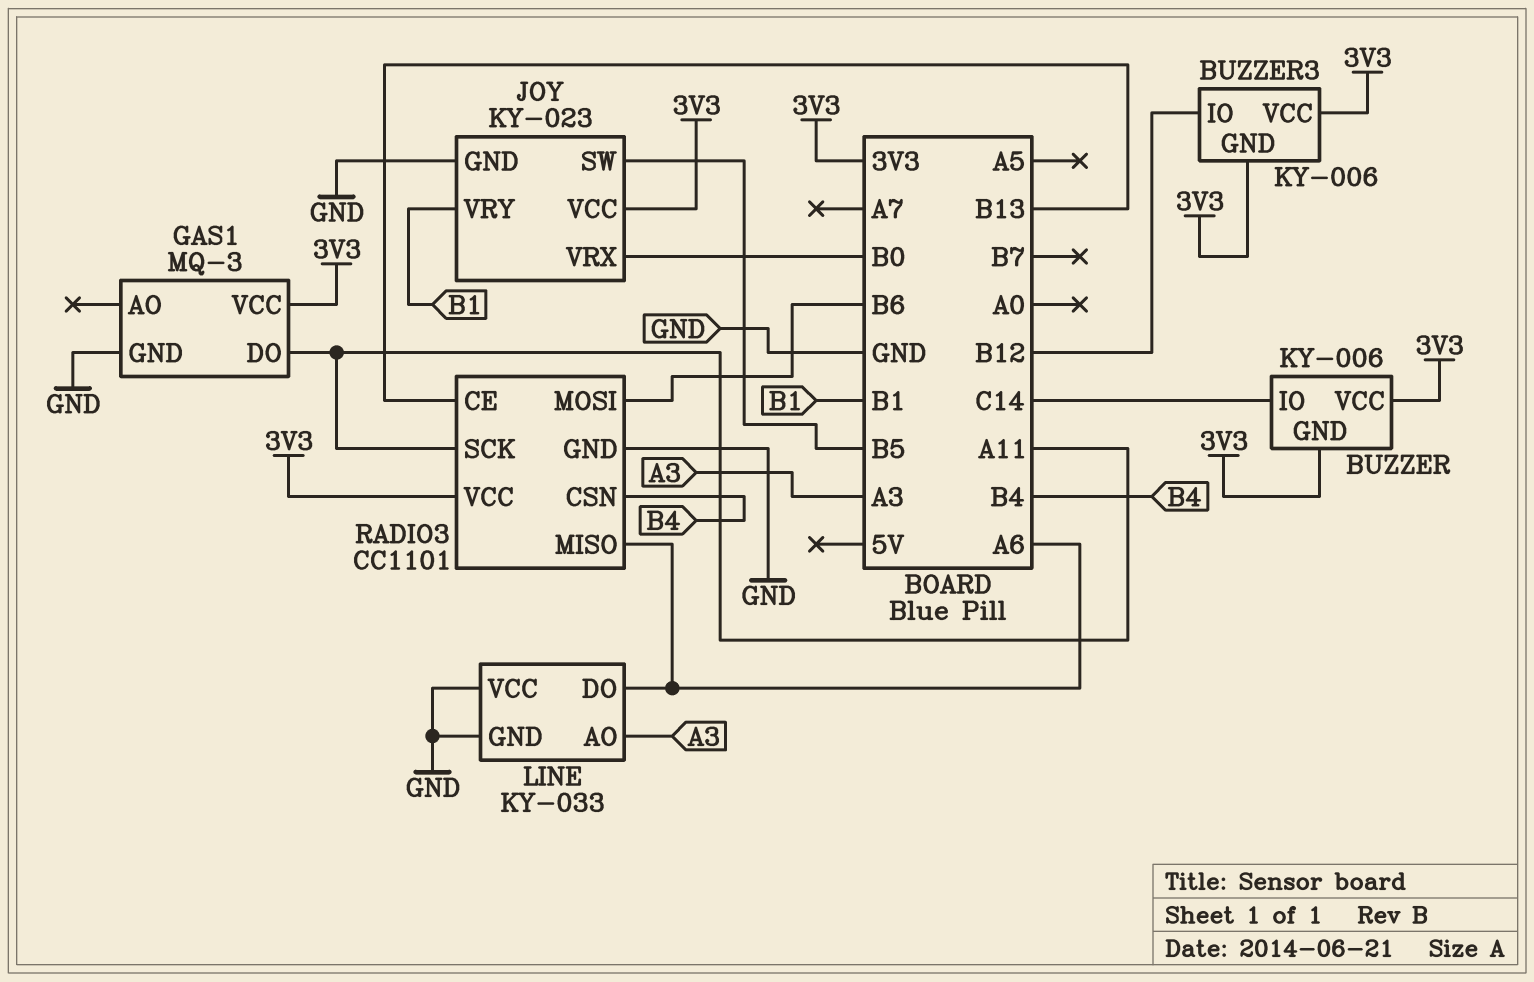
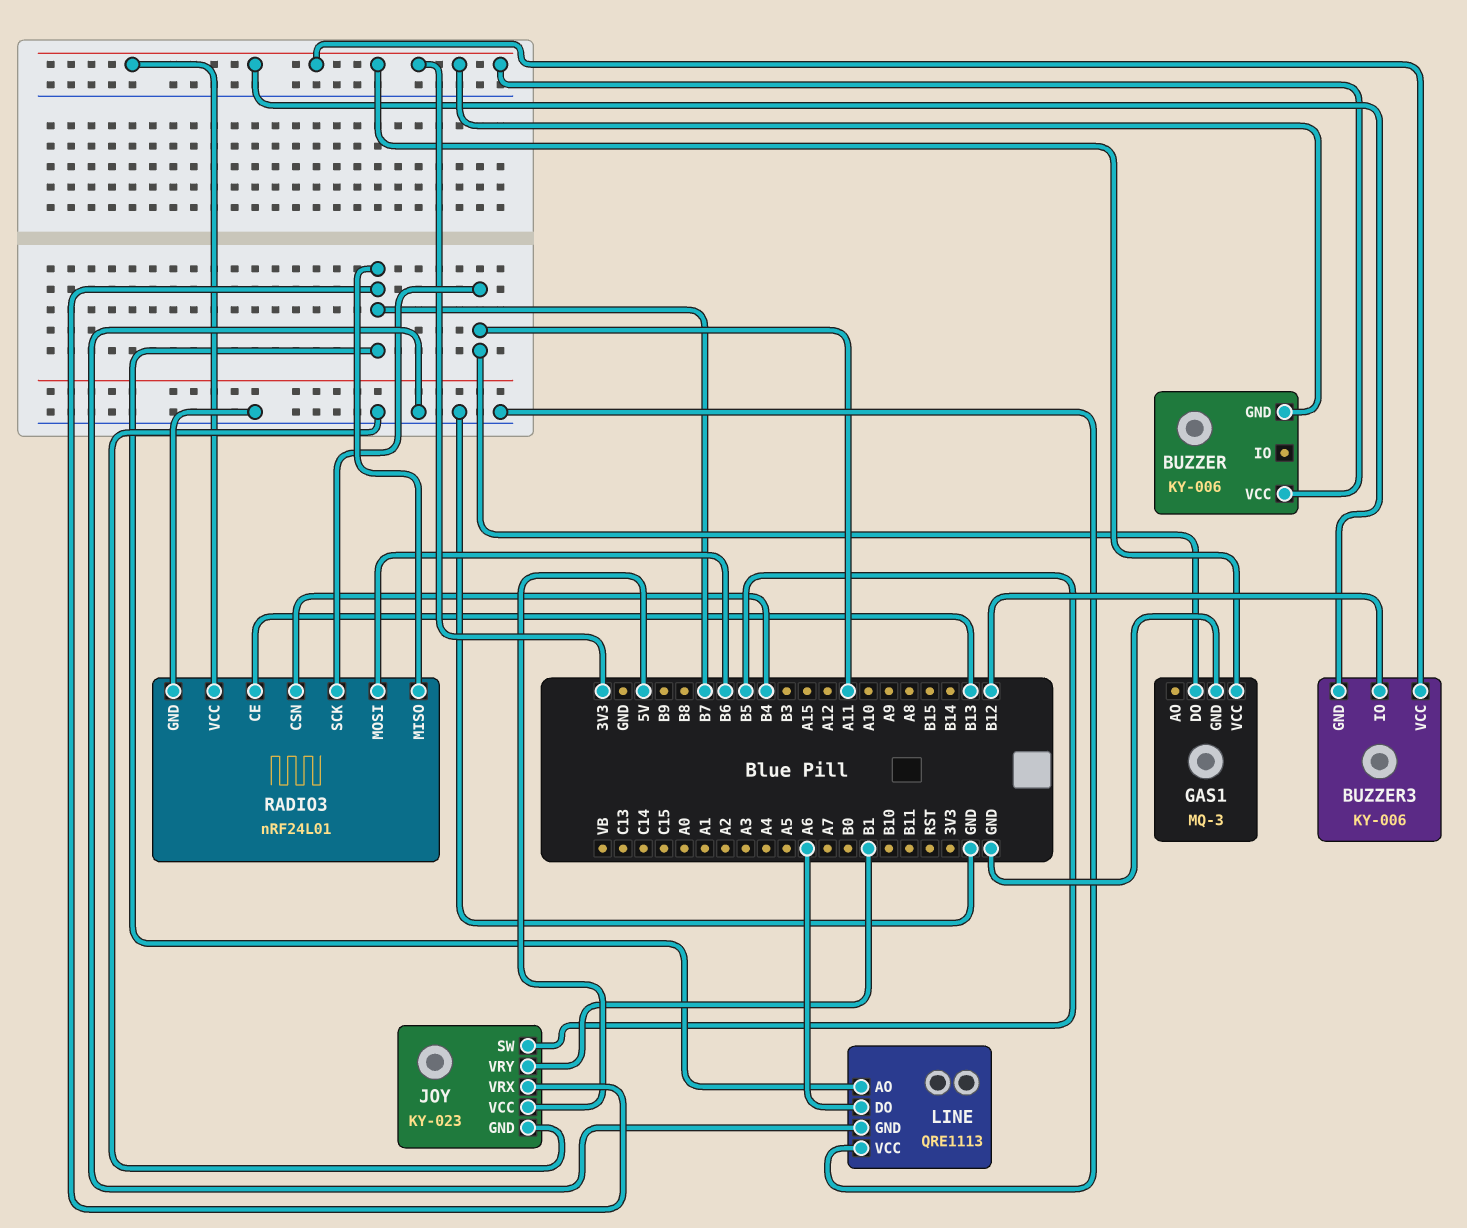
BUZZER pin IO: C14 -> none
JOY pin VCC: 3V3 -> 5V
JOY pin VRX: B0 -> B7
LINE: KY-033 -> QRE1113
LINE pin AO: A3 -> B7
RADIO3: CC1101 -> nRF24L01
RADIO3 pin MISO: A6 -> B7

